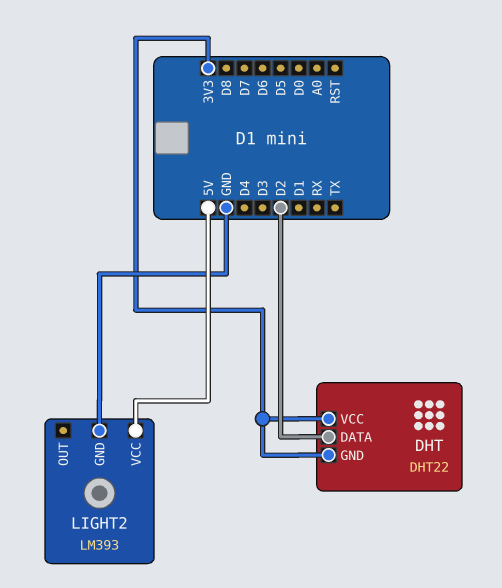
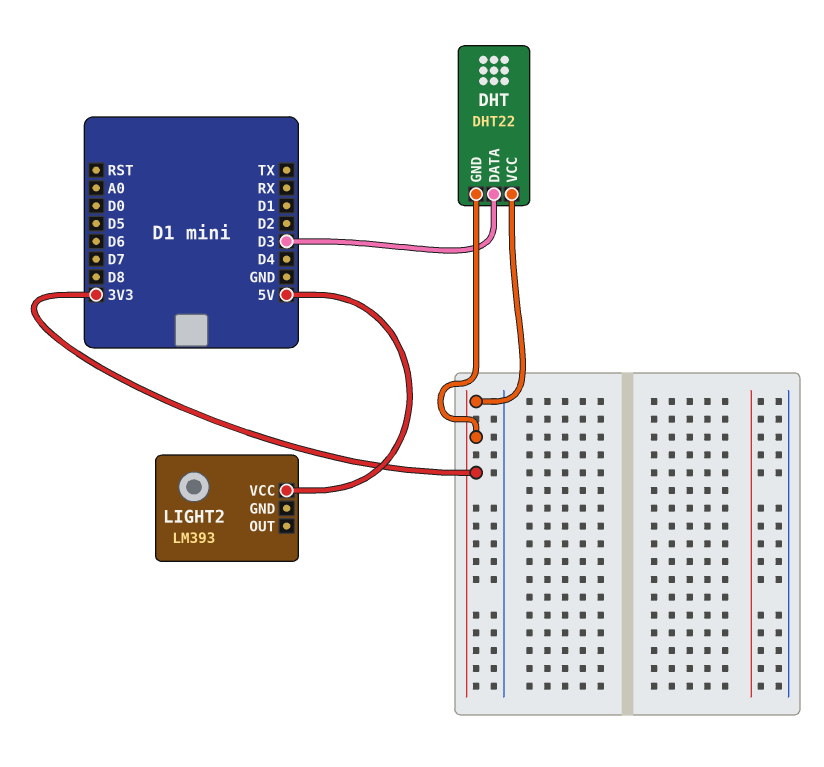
DHT pin DATA: D2 -> D3
LIGHT2 pin GND: GND -> none

